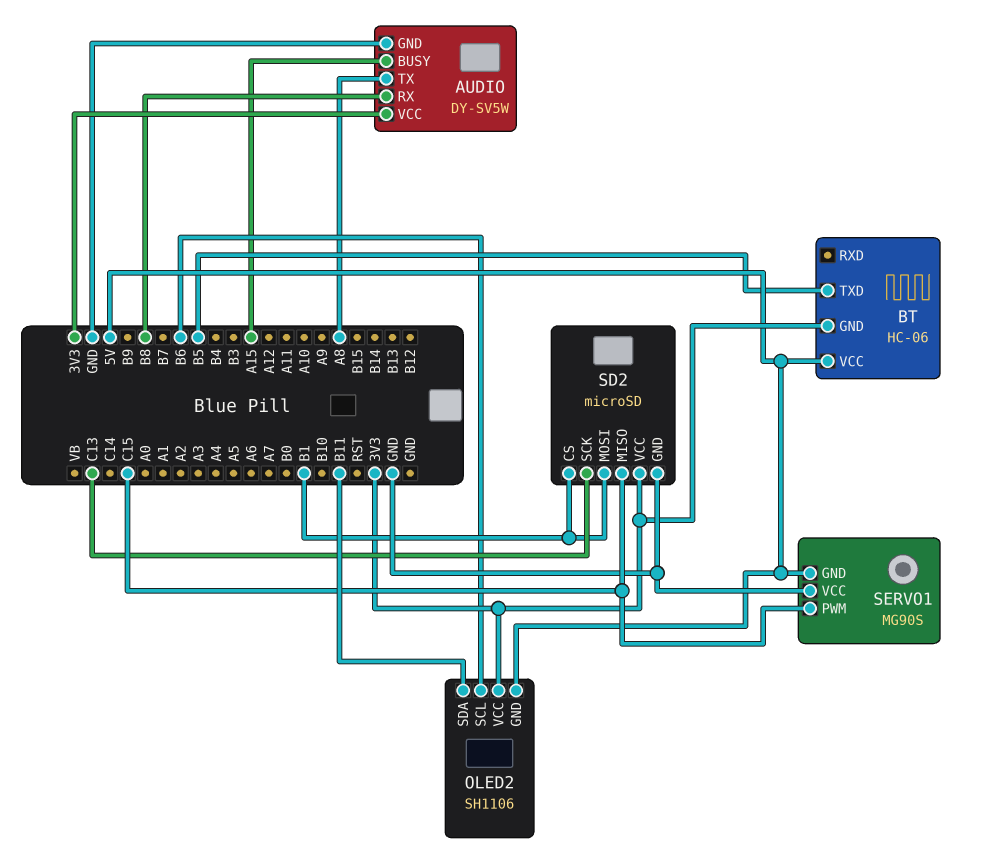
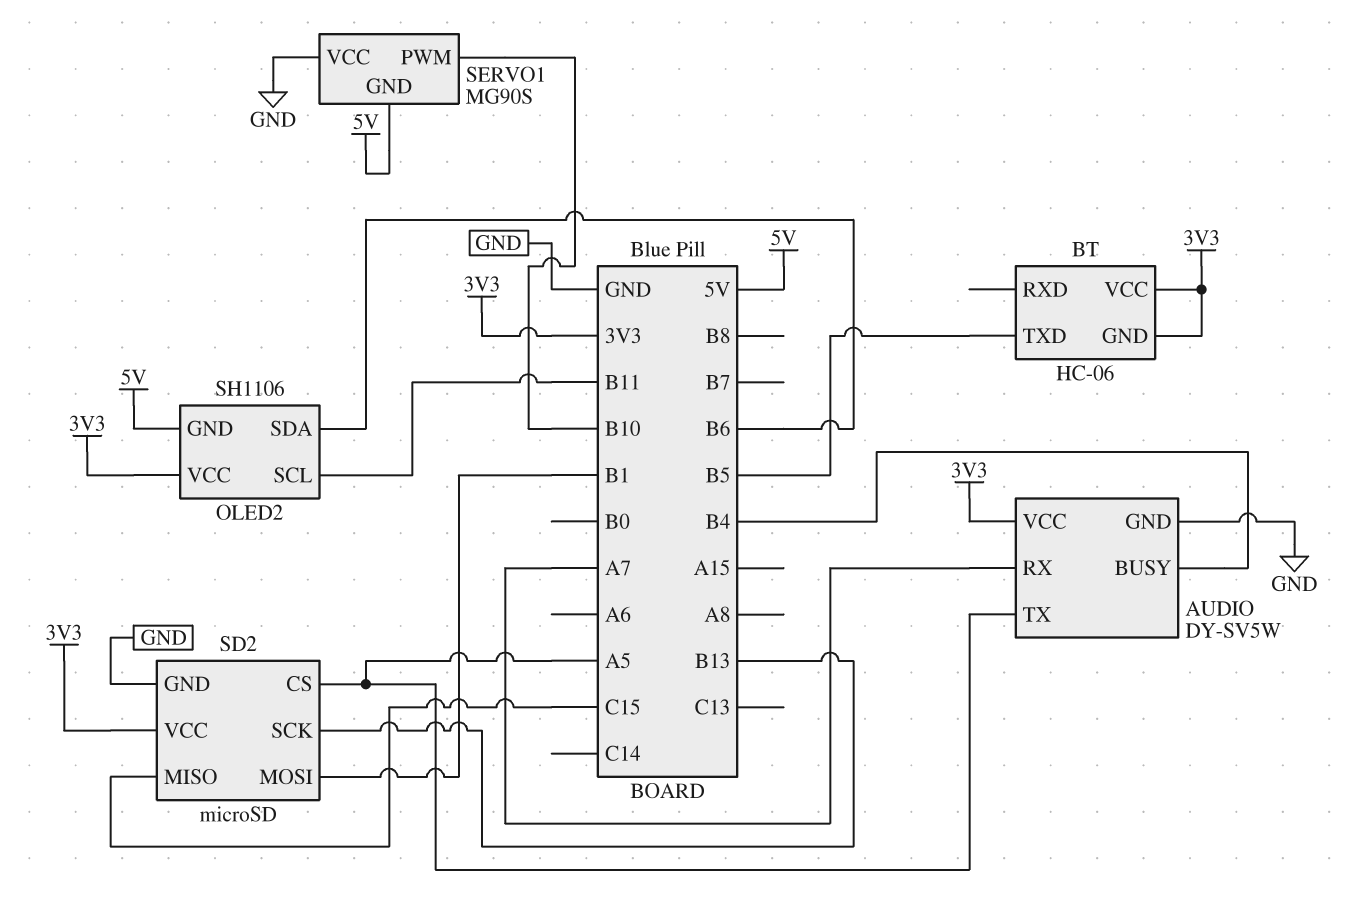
AUDIO pin BUSY: A15 -> B4
AUDIO pin RX: B8 -> A7
AUDIO pin TX: A8 -> A5
BT pin VCC: 5V -> 3V3
OLED2 pin SCL: B6 -> B11
OLED2 pin SDA: B11 -> B6
SD2 pin CS: B1 -> A5
SD2 pin SCK: C13 -> B13
SERVO1 pin PWM: C15 -> B10

